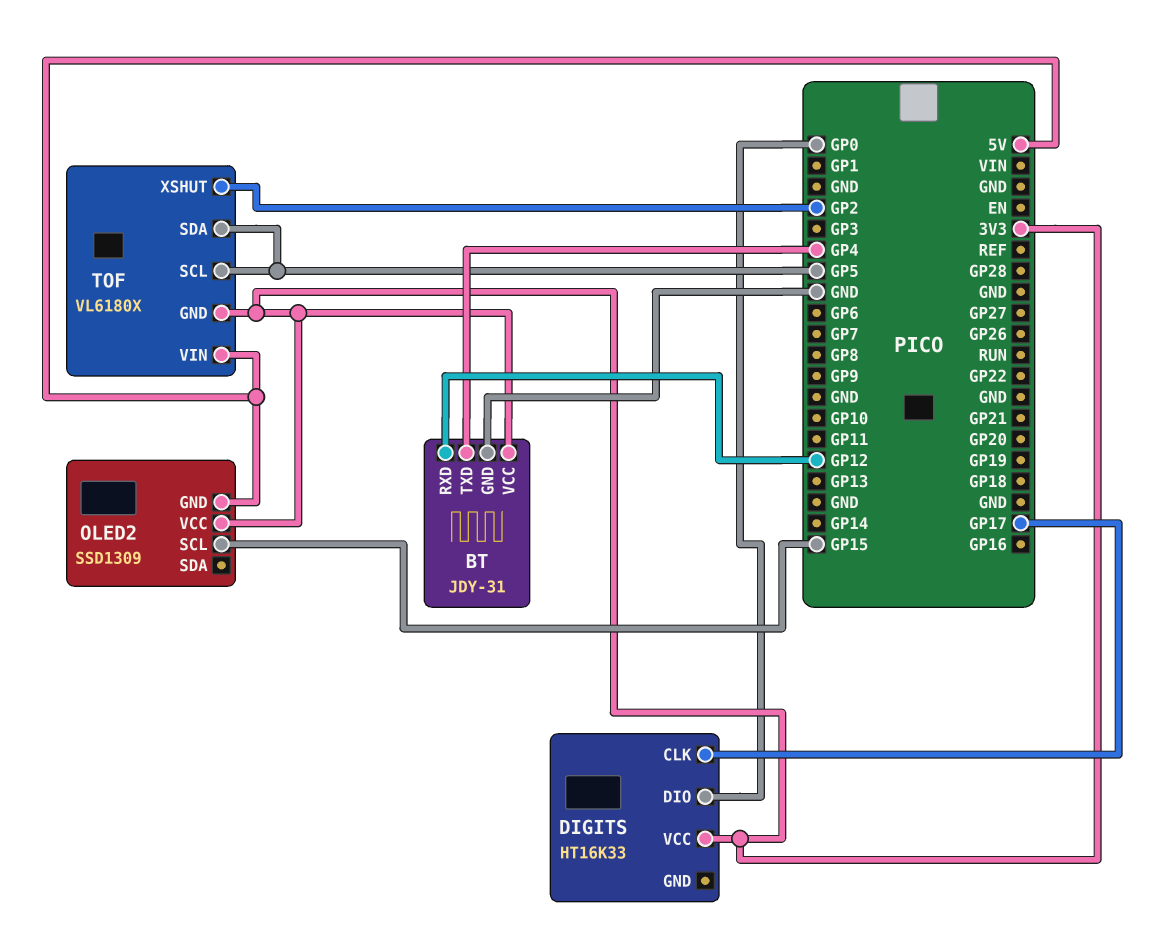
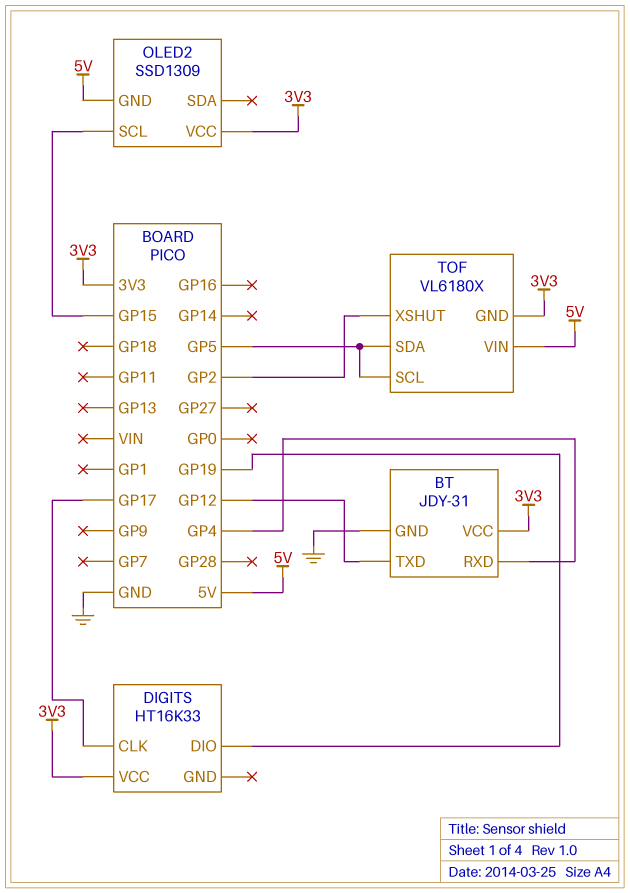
BT pin RXD: GP12 -> GP4
BT pin TXD: GP4 -> GP12
DIGITS pin DIO: GP0 -> GP19

